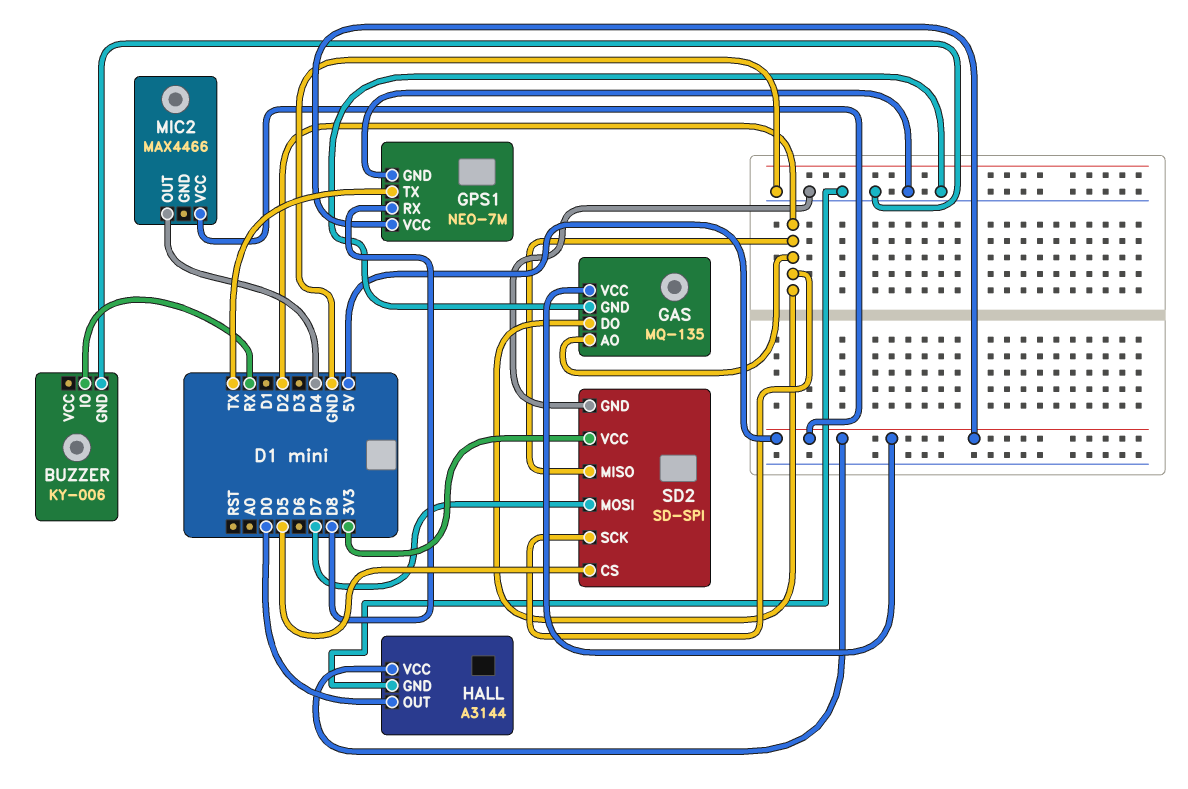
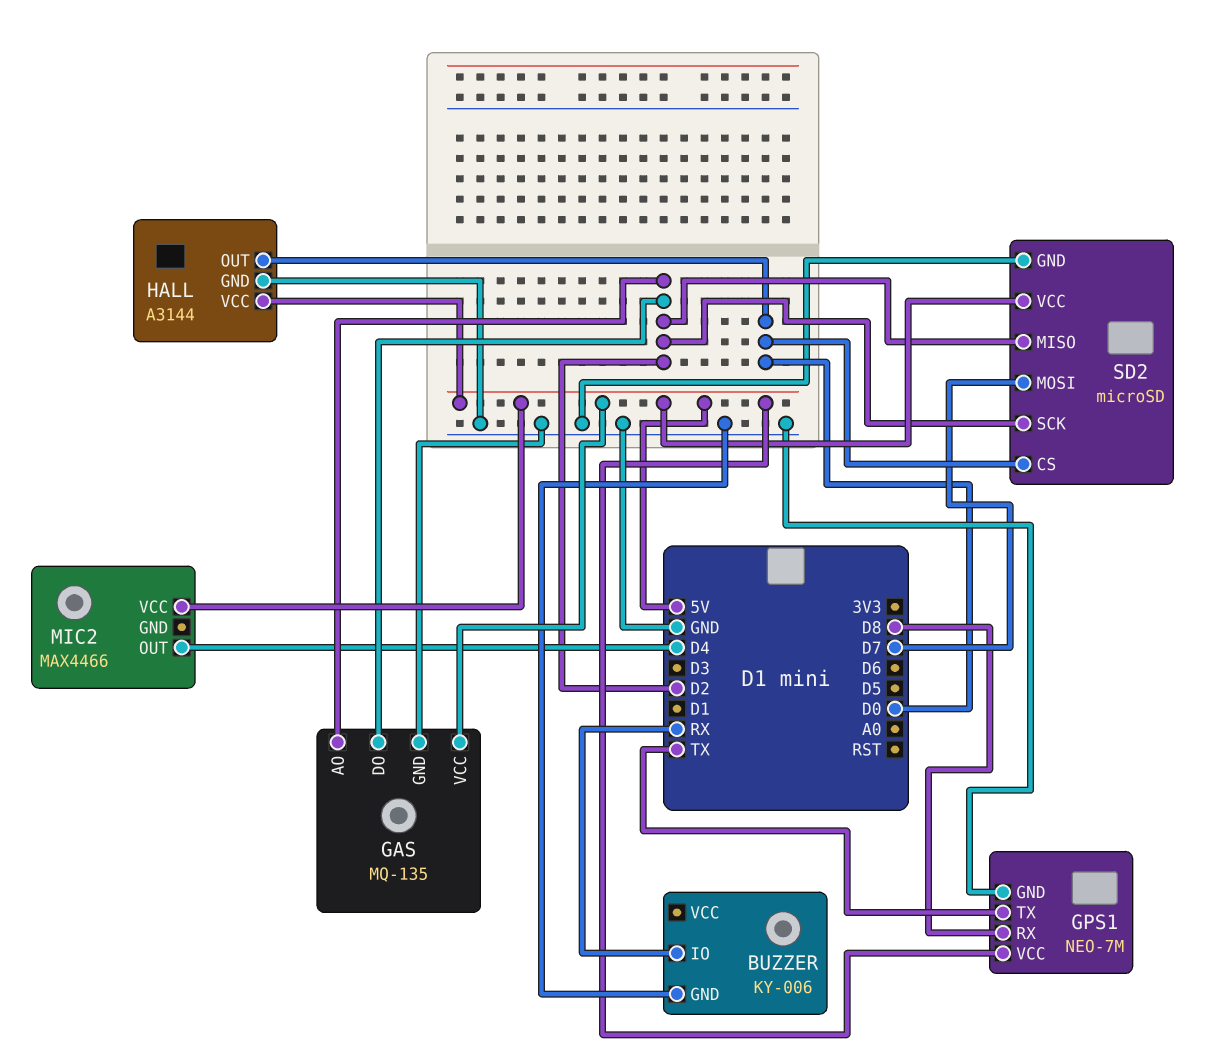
SD2: SD-SPI -> microSD
SD2 pin CS: D5 -> D0
SD2 pin VCC: 3V3 -> 5V

